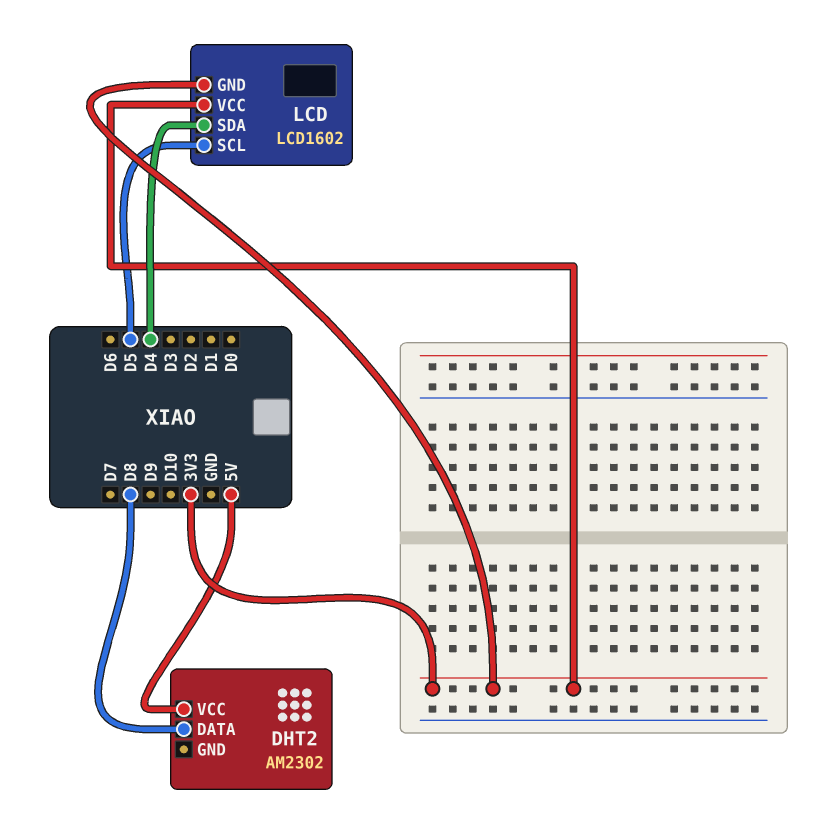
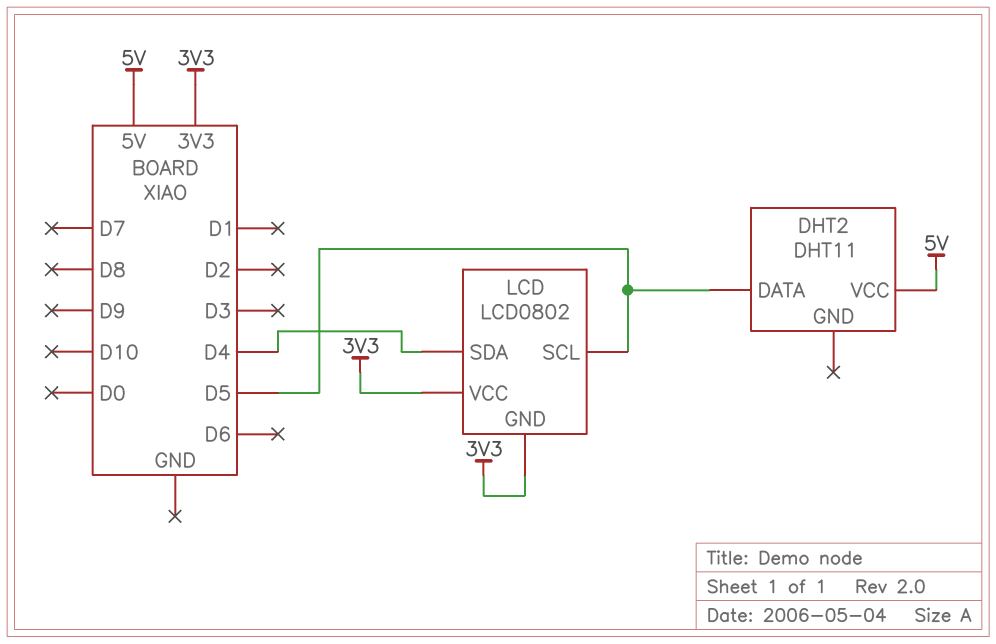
DHT2: AM2302 -> DHT11
DHT2 pin DATA: D8 -> D5
LCD: LCD1602 -> LCD0802

